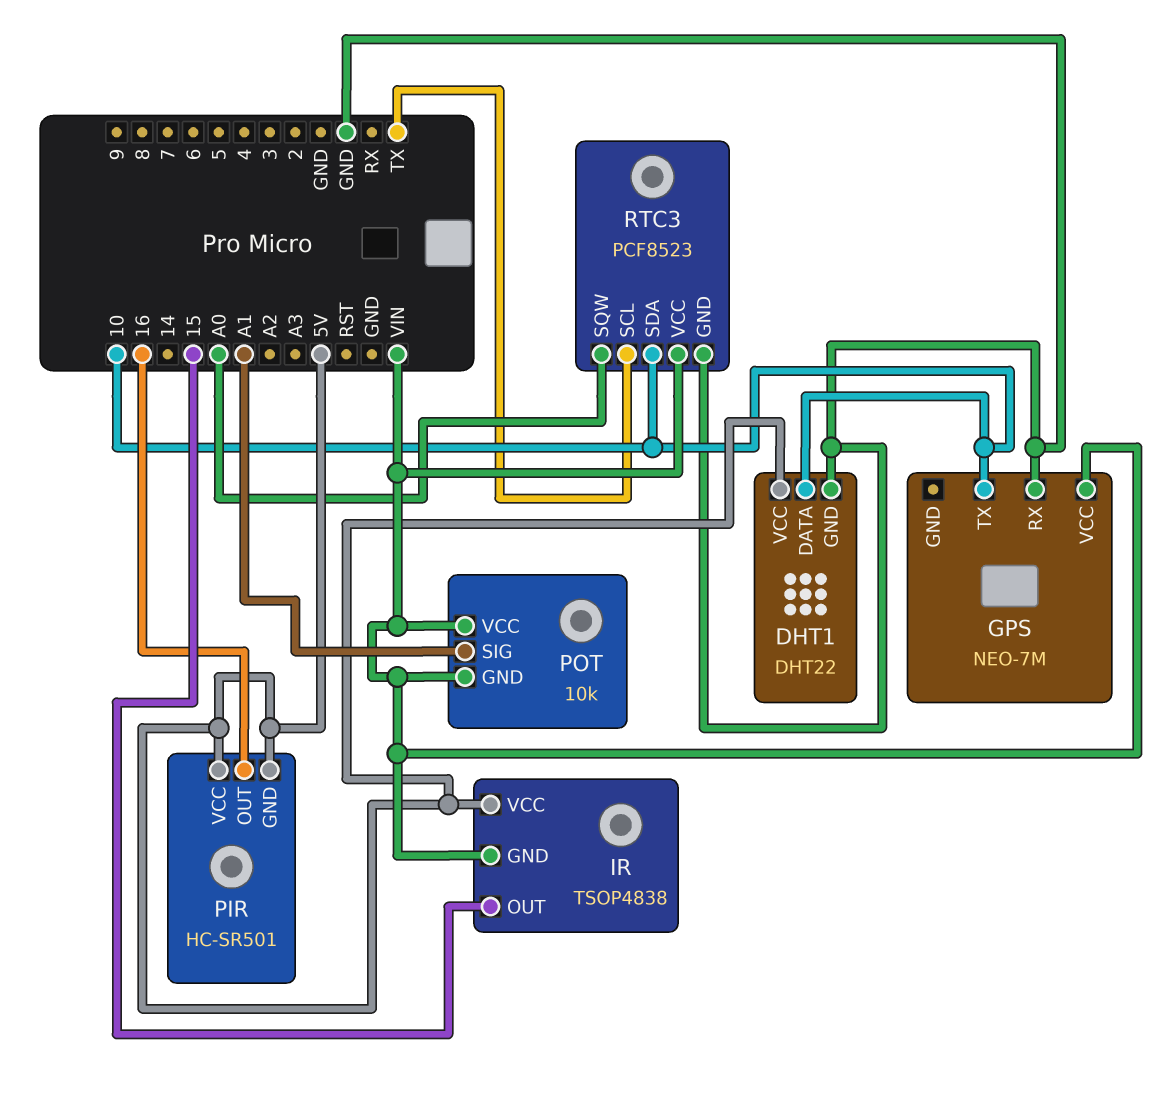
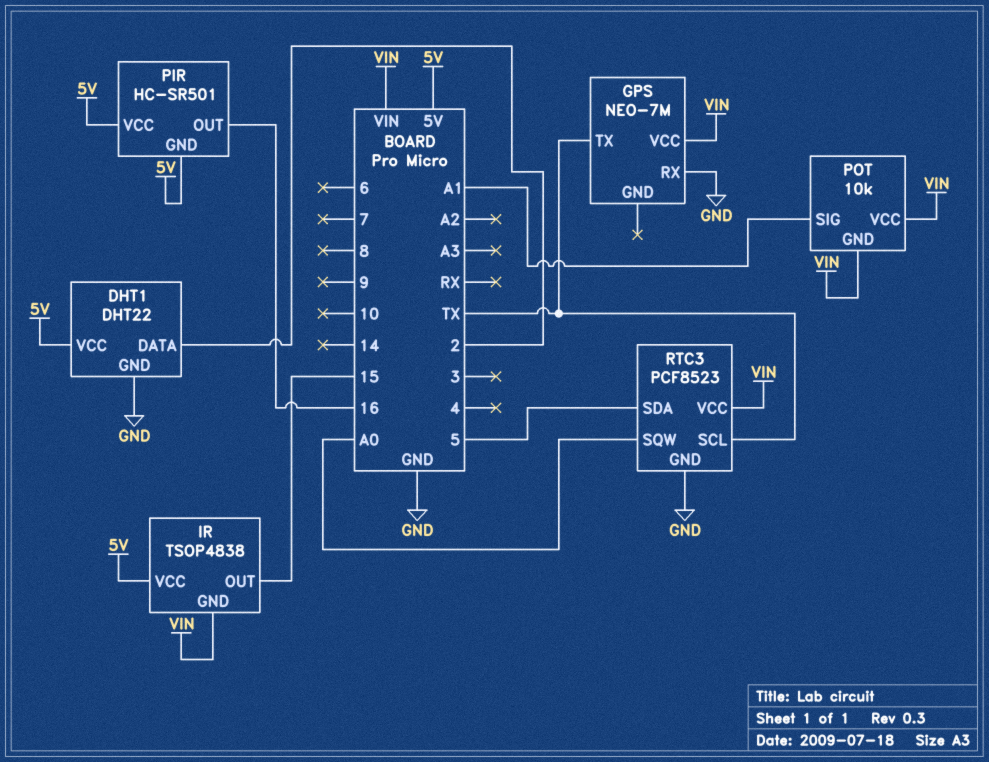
DHT1 pin DATA: 10 -> 2
GPS pin TX: 10 -> TX
RTC3 pin SDA: 10 -> 5

